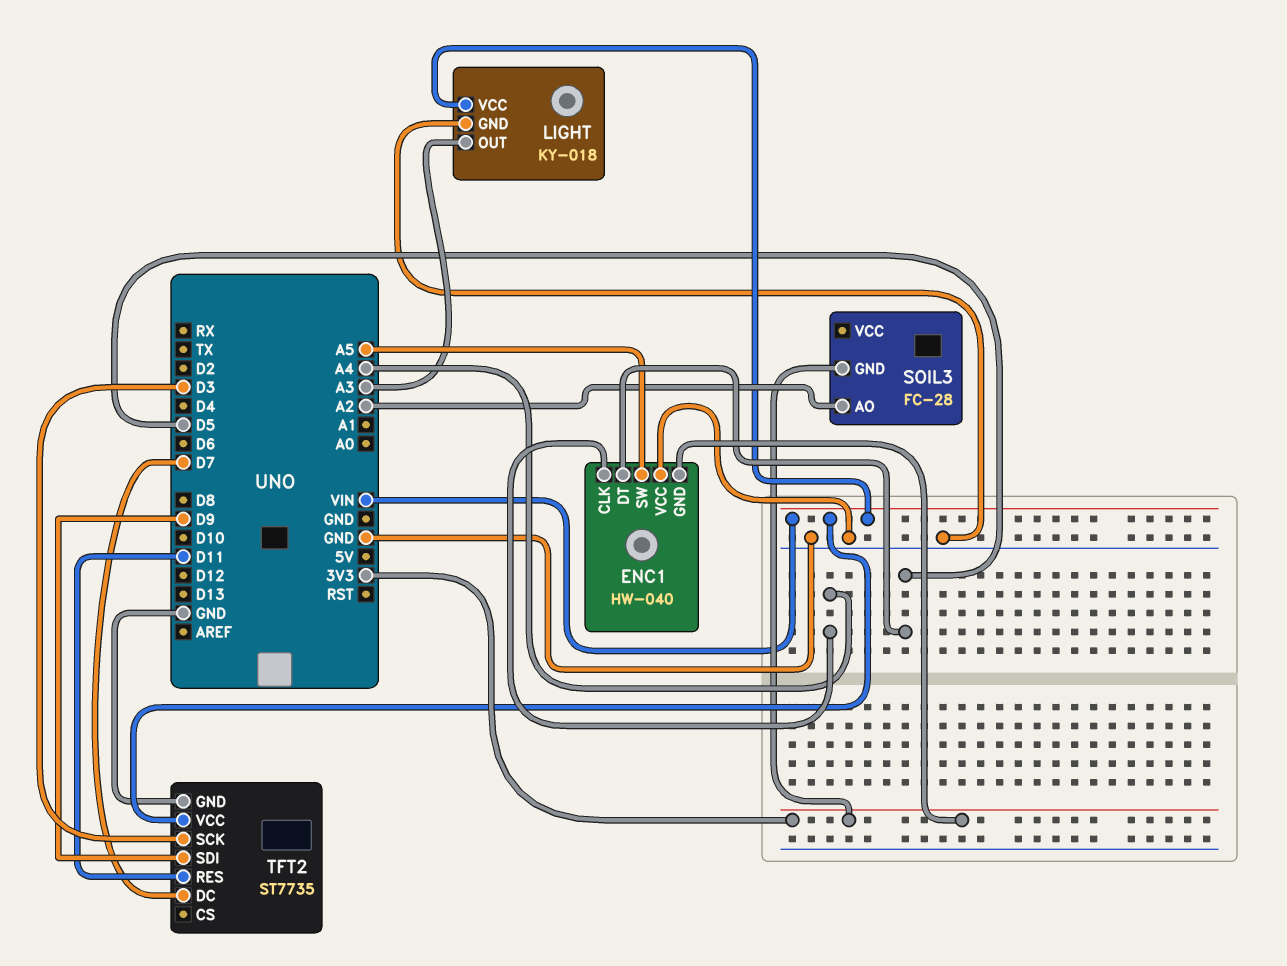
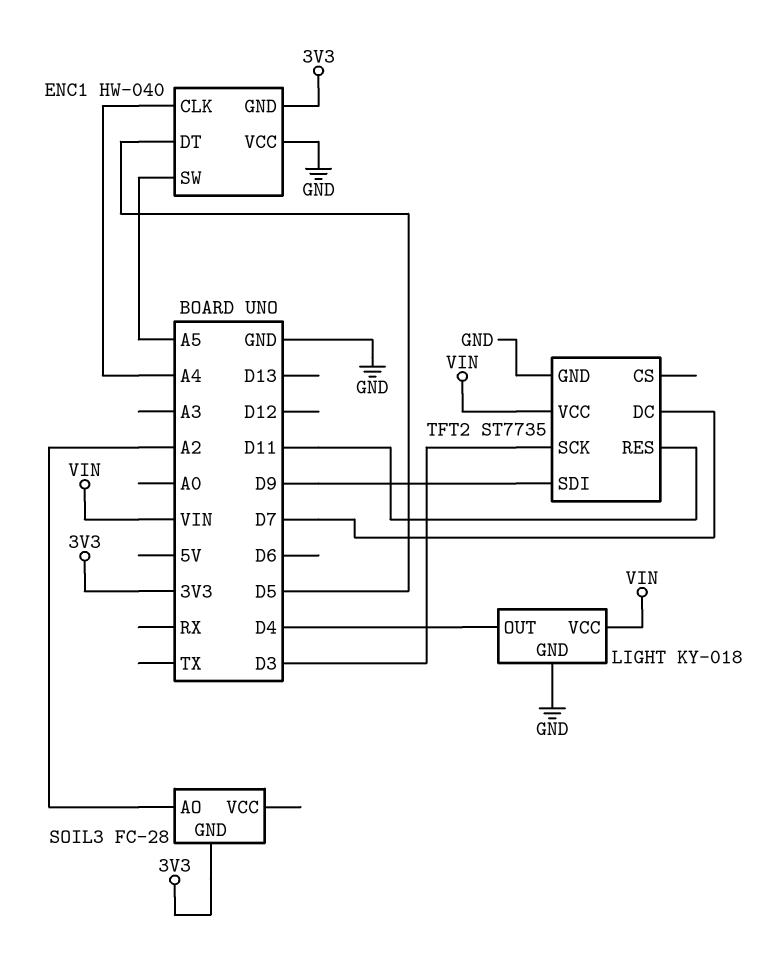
LIGHT pin OUT: A3 -> D4

